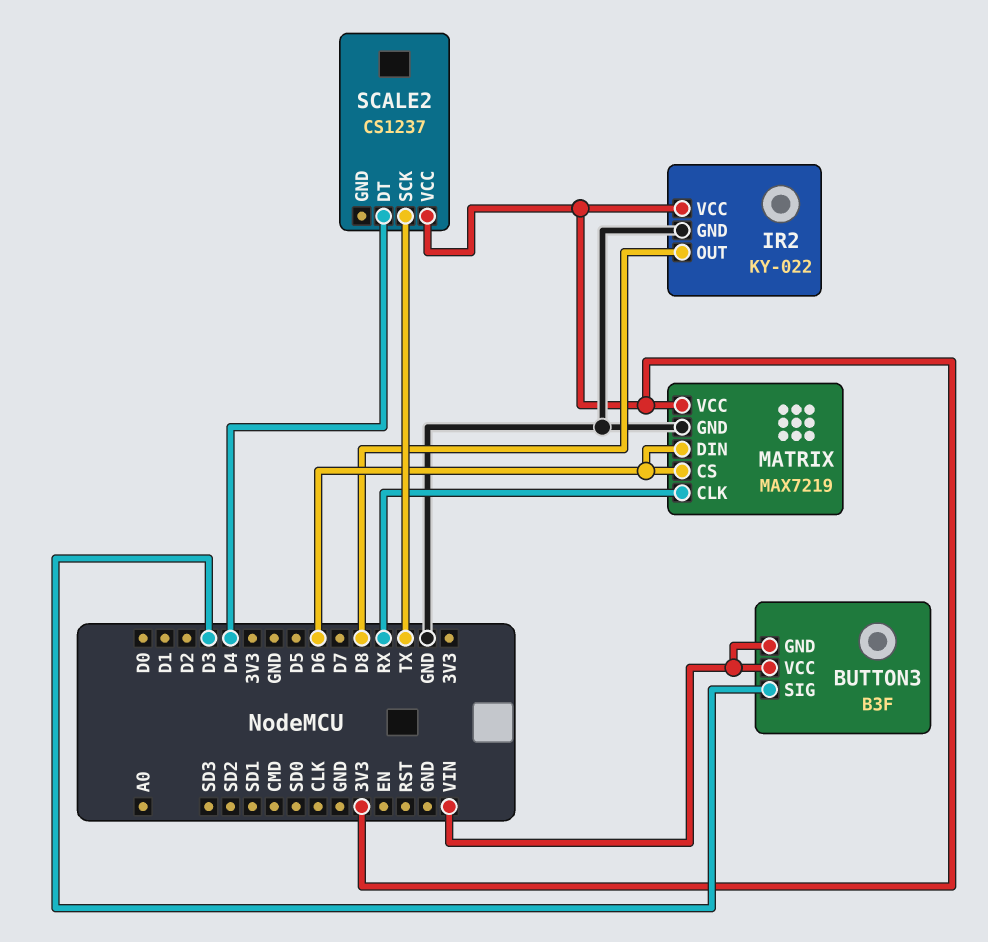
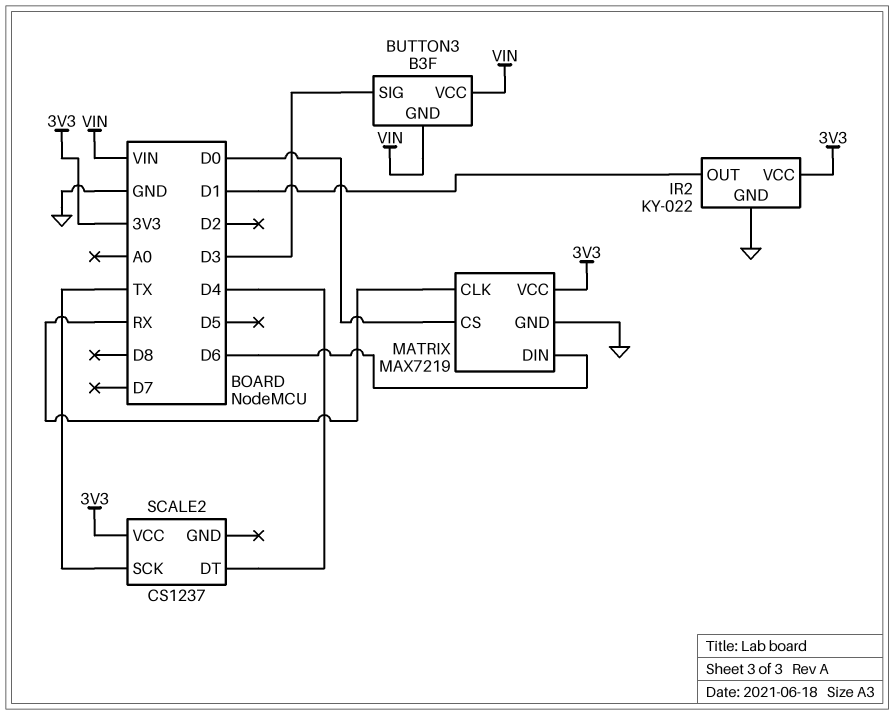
IR2 pin OUT: D8 -> D1
MATRIX pin CS: D6 -> D0

